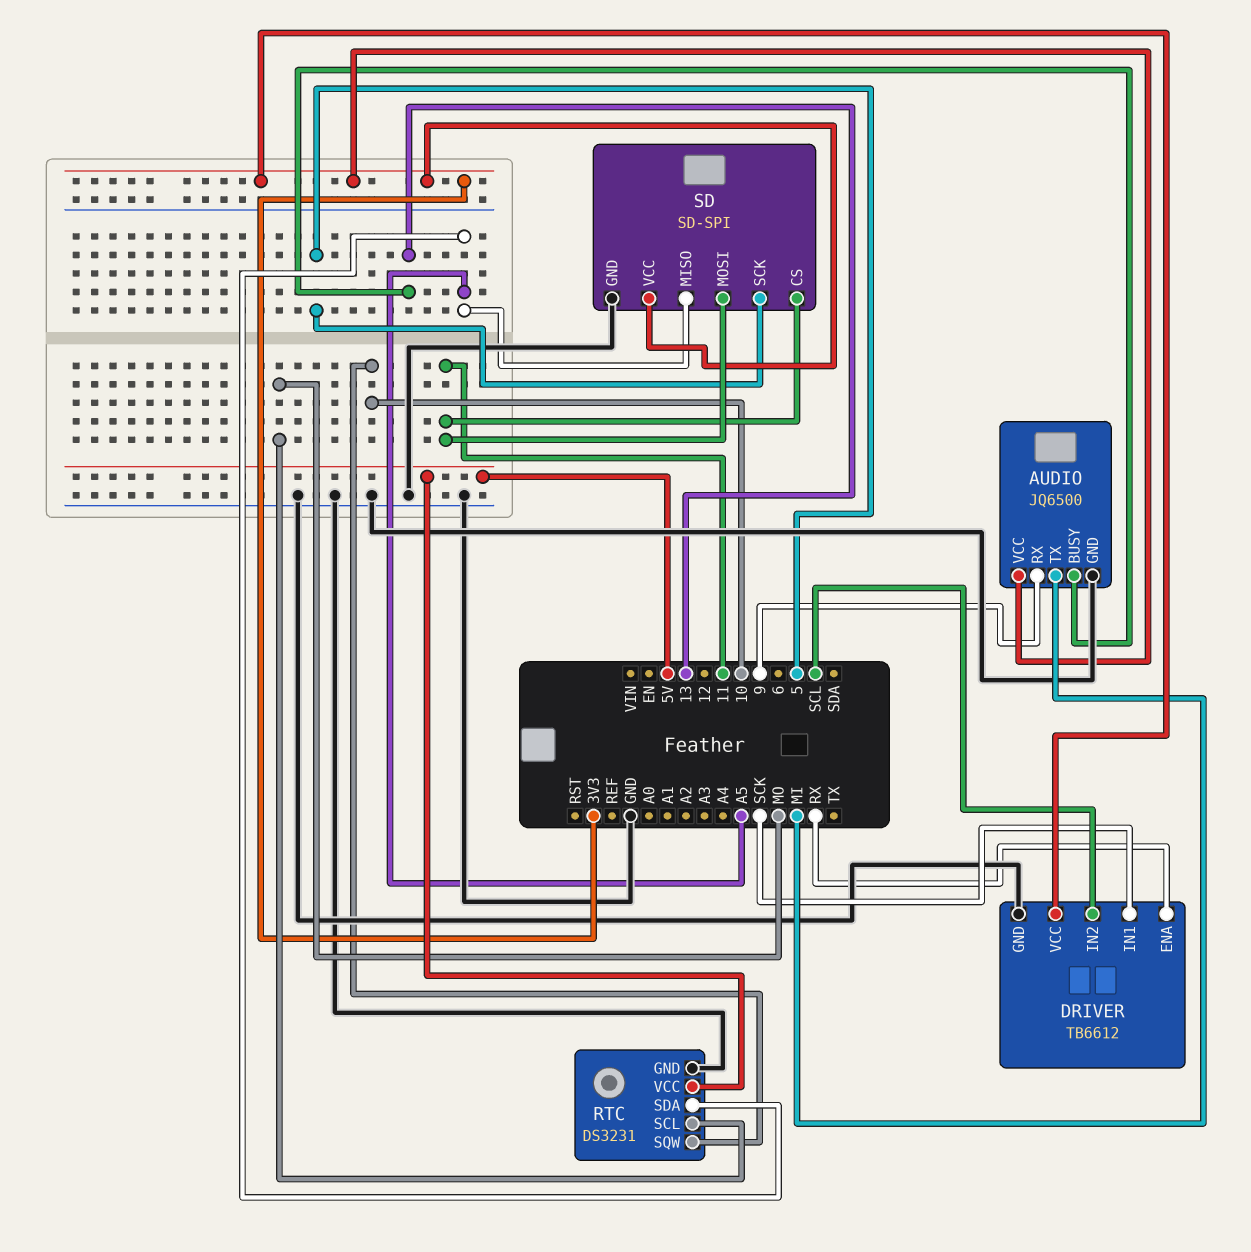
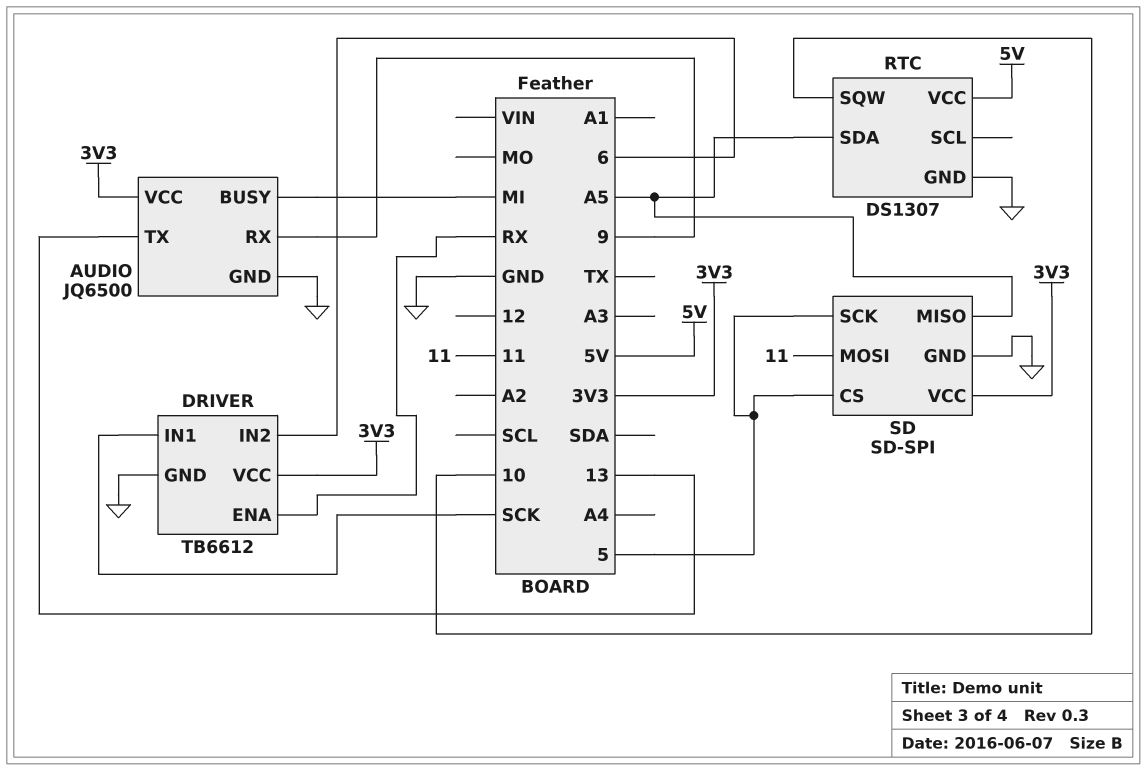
AUDIO pin BUSY: 13 -> MI
AUDIO pin TX: MI -> 13
DRIVER pin IN2: SCL -> 6
RTC: DS3231 -> DS1307
RTC pin SCL: MO -> none
SD pin CS: 11 -> 5

